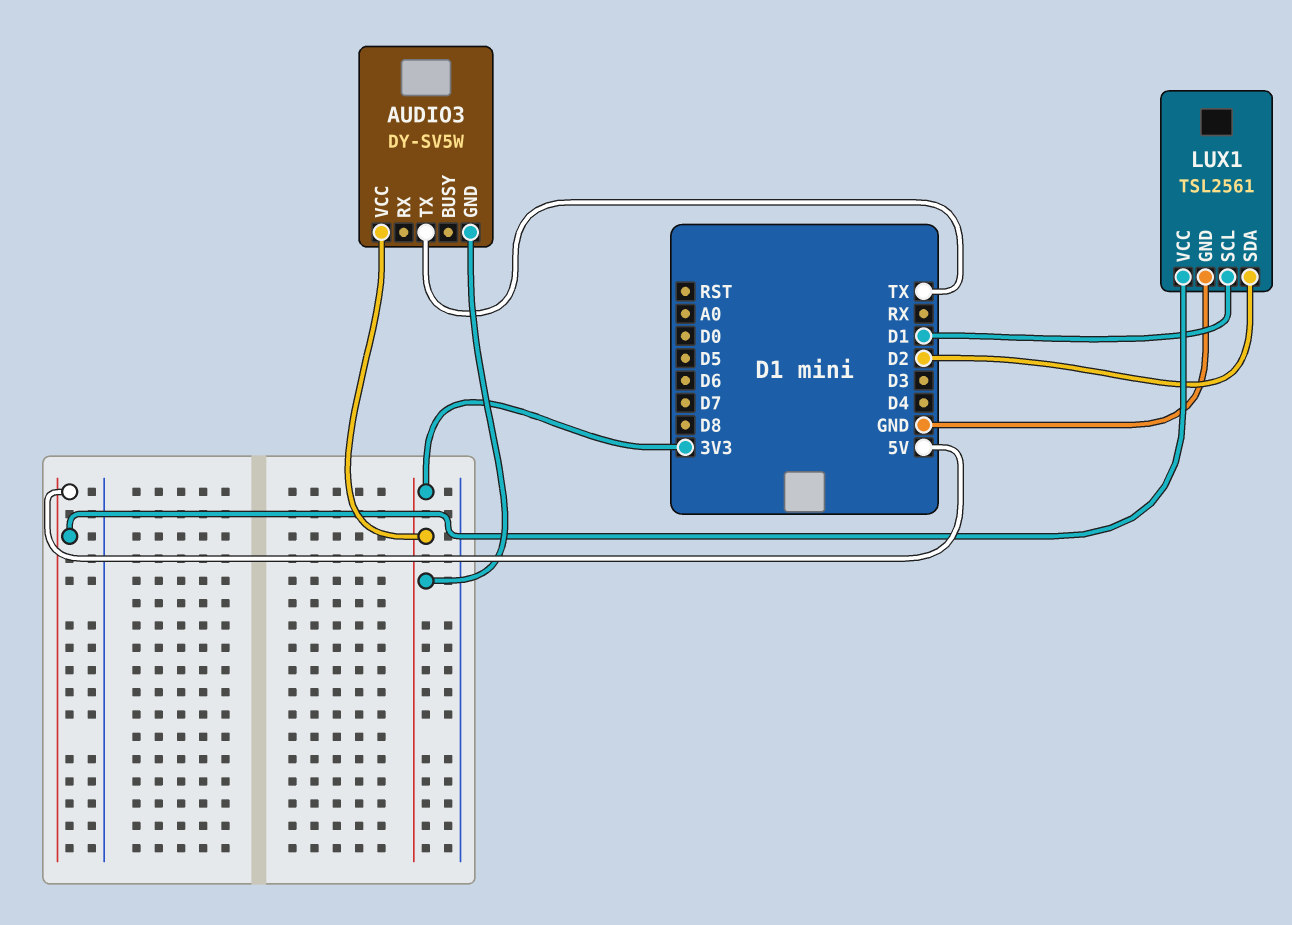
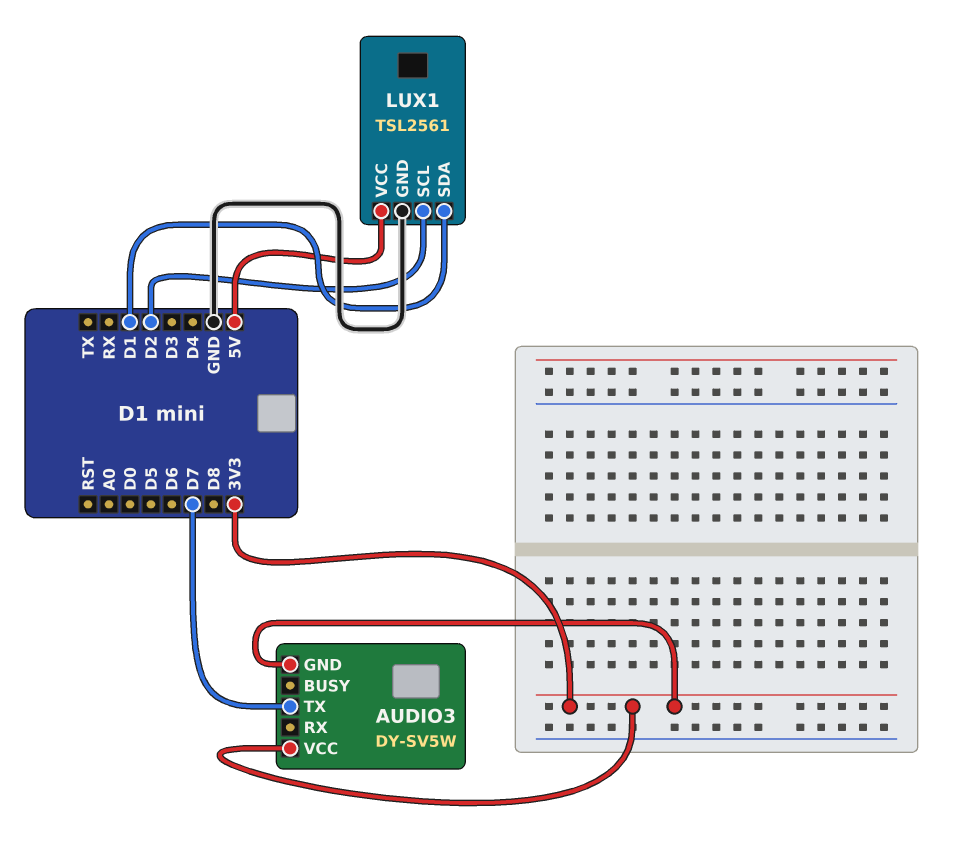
AUDIO3 pin TX: TX -> D7
LUX1 pin SCL: D1 -> D2
LUX1 pin SDA: D2 -> D1

